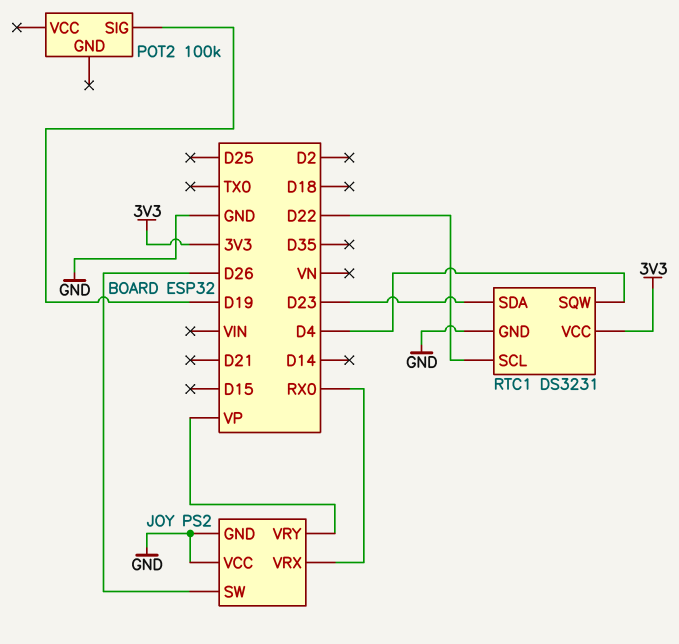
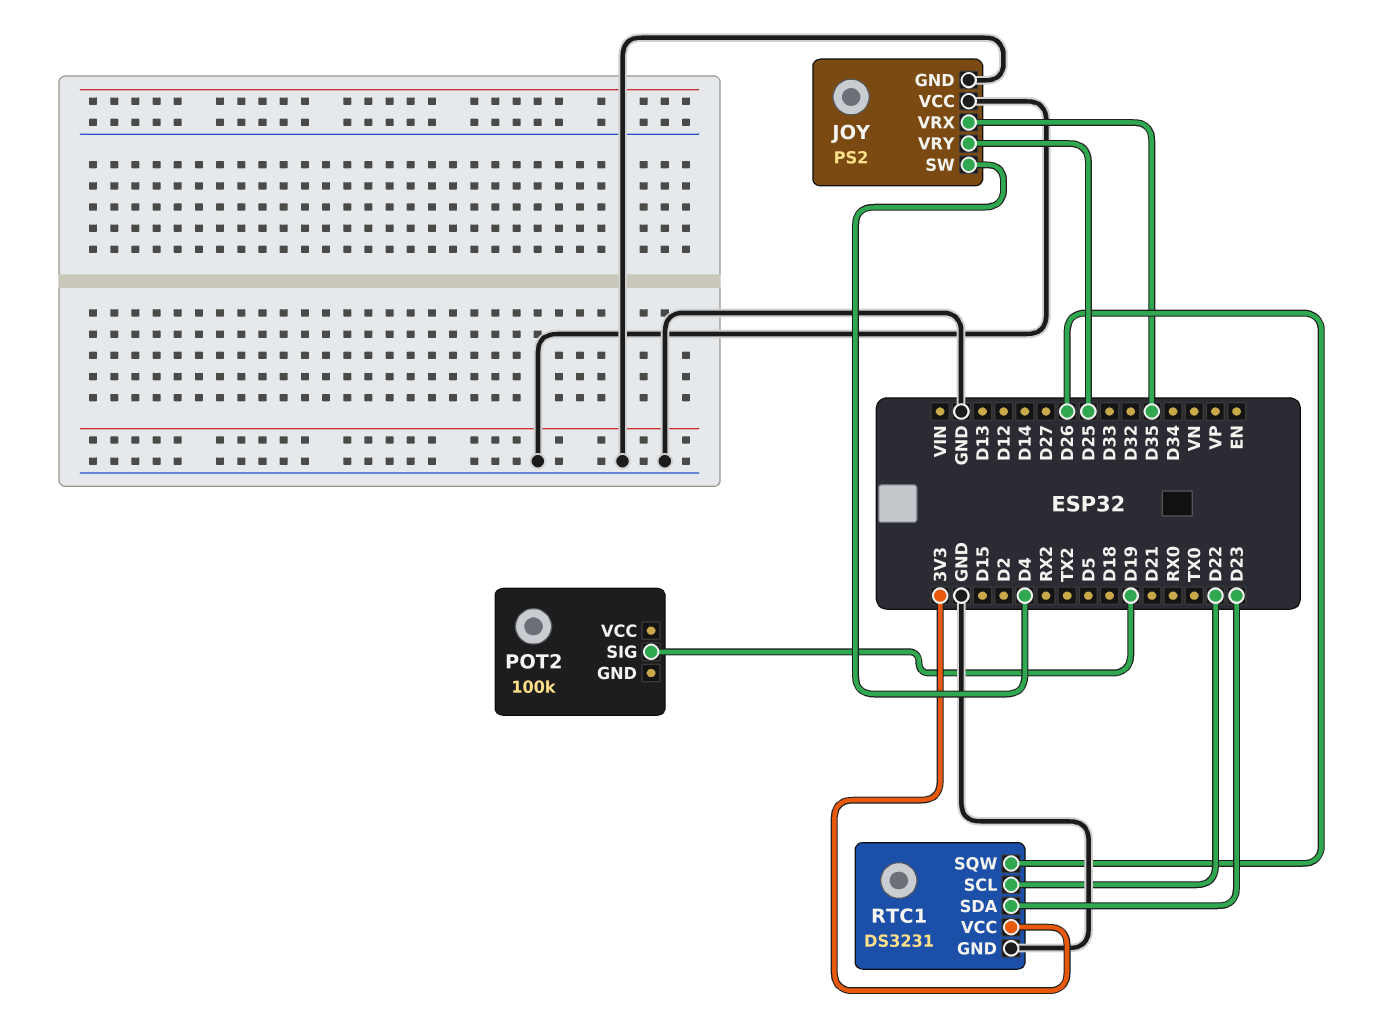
JOY pin SW: D26 -> D4
JOY pin VRX: RX0 -> D35
JOY pin VRY: VP -> D25
RTC1 pin SQW: D4 -> D26

